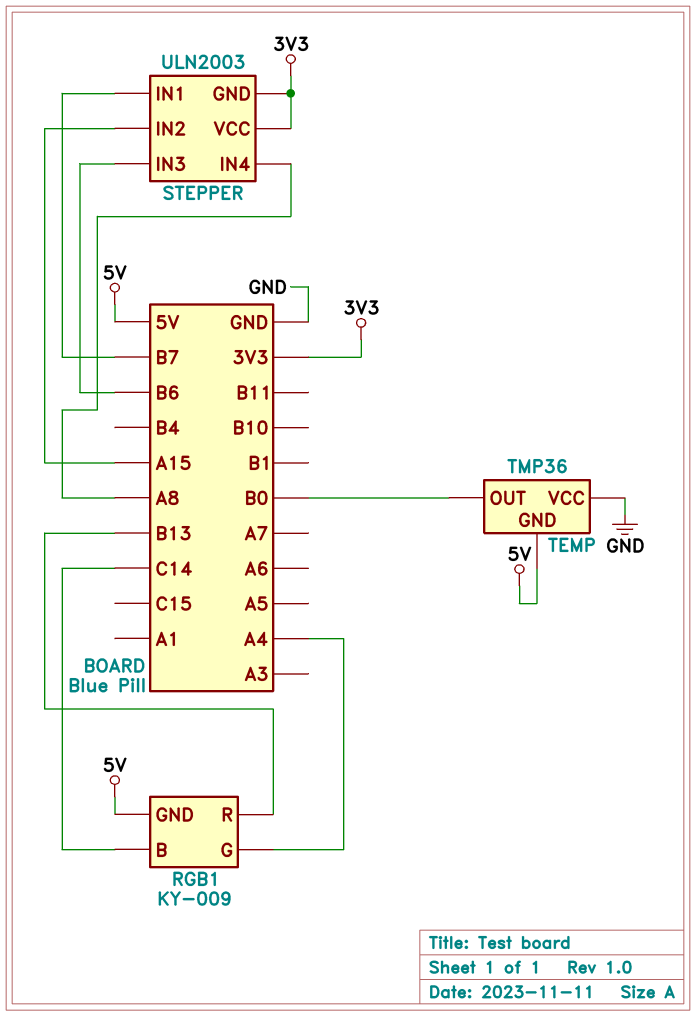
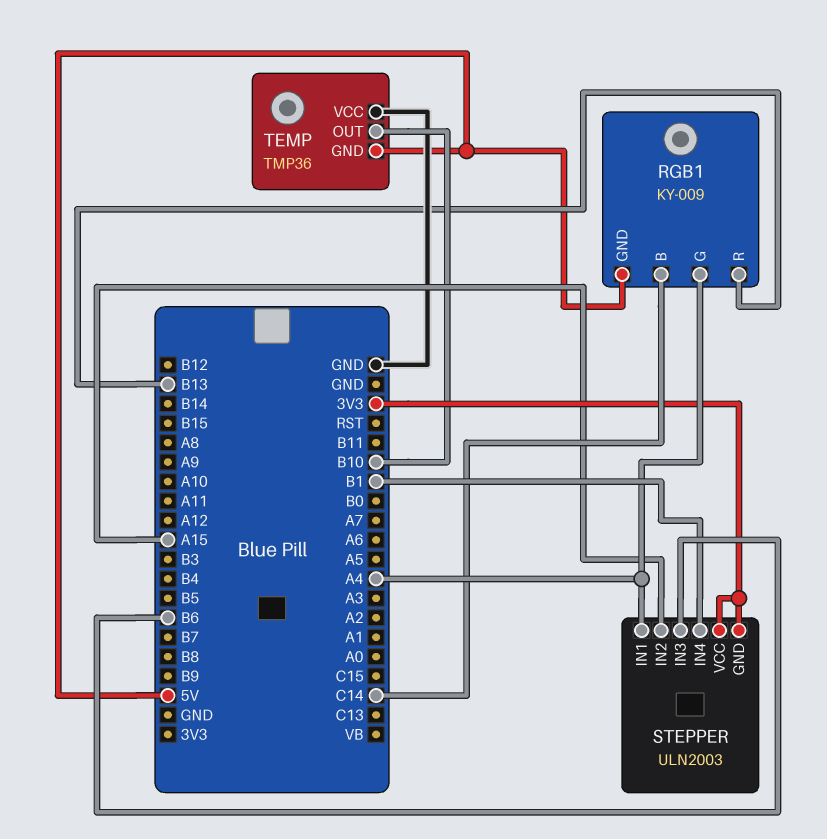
STEPPER pin IN1: B7 -> A4
STEPPER pin IN4: A8 -> B1
TEMP pin OUT: B0 -> B10

